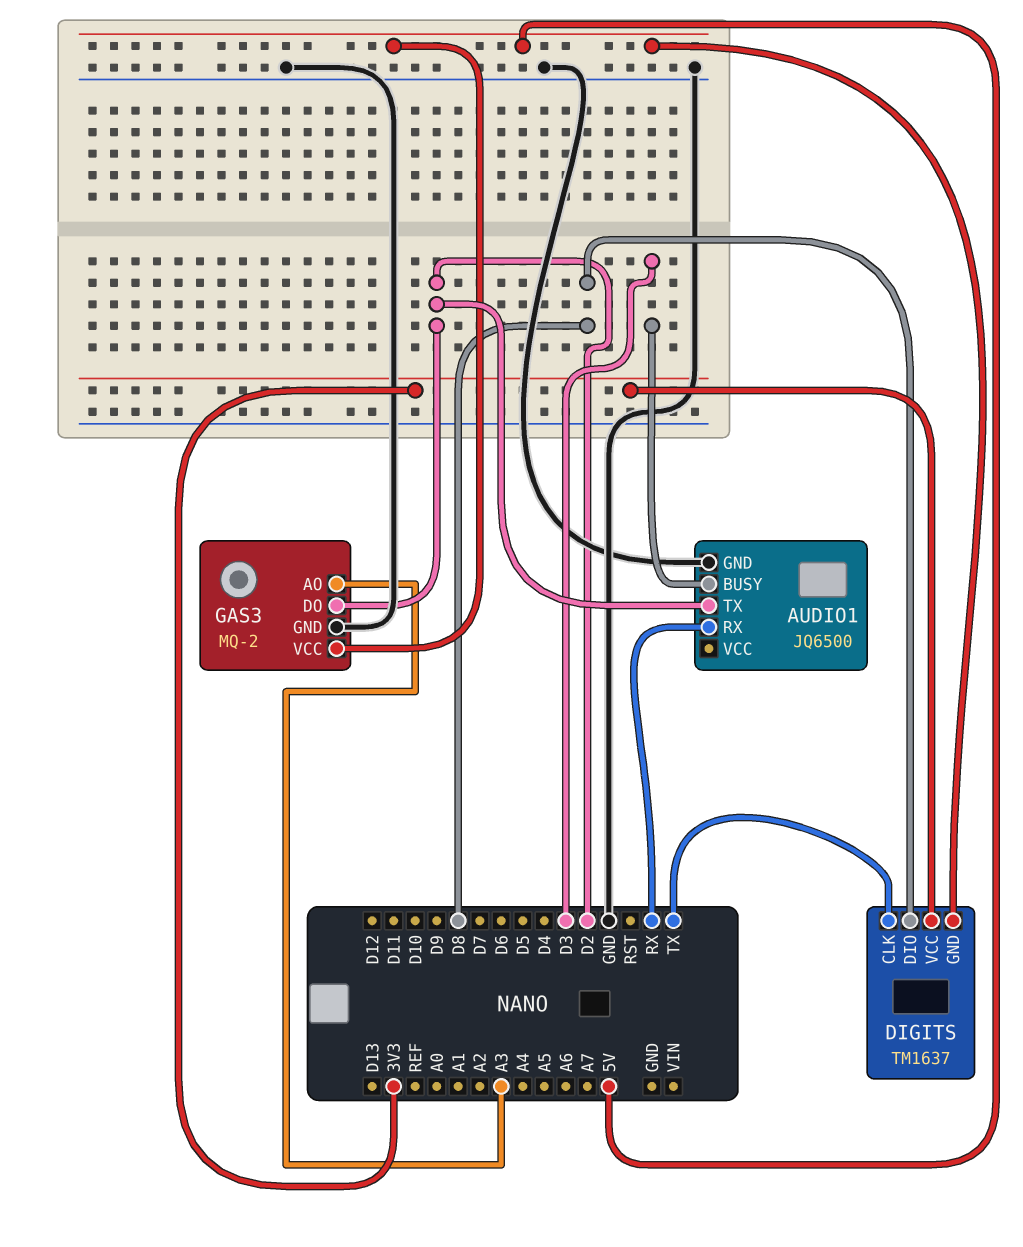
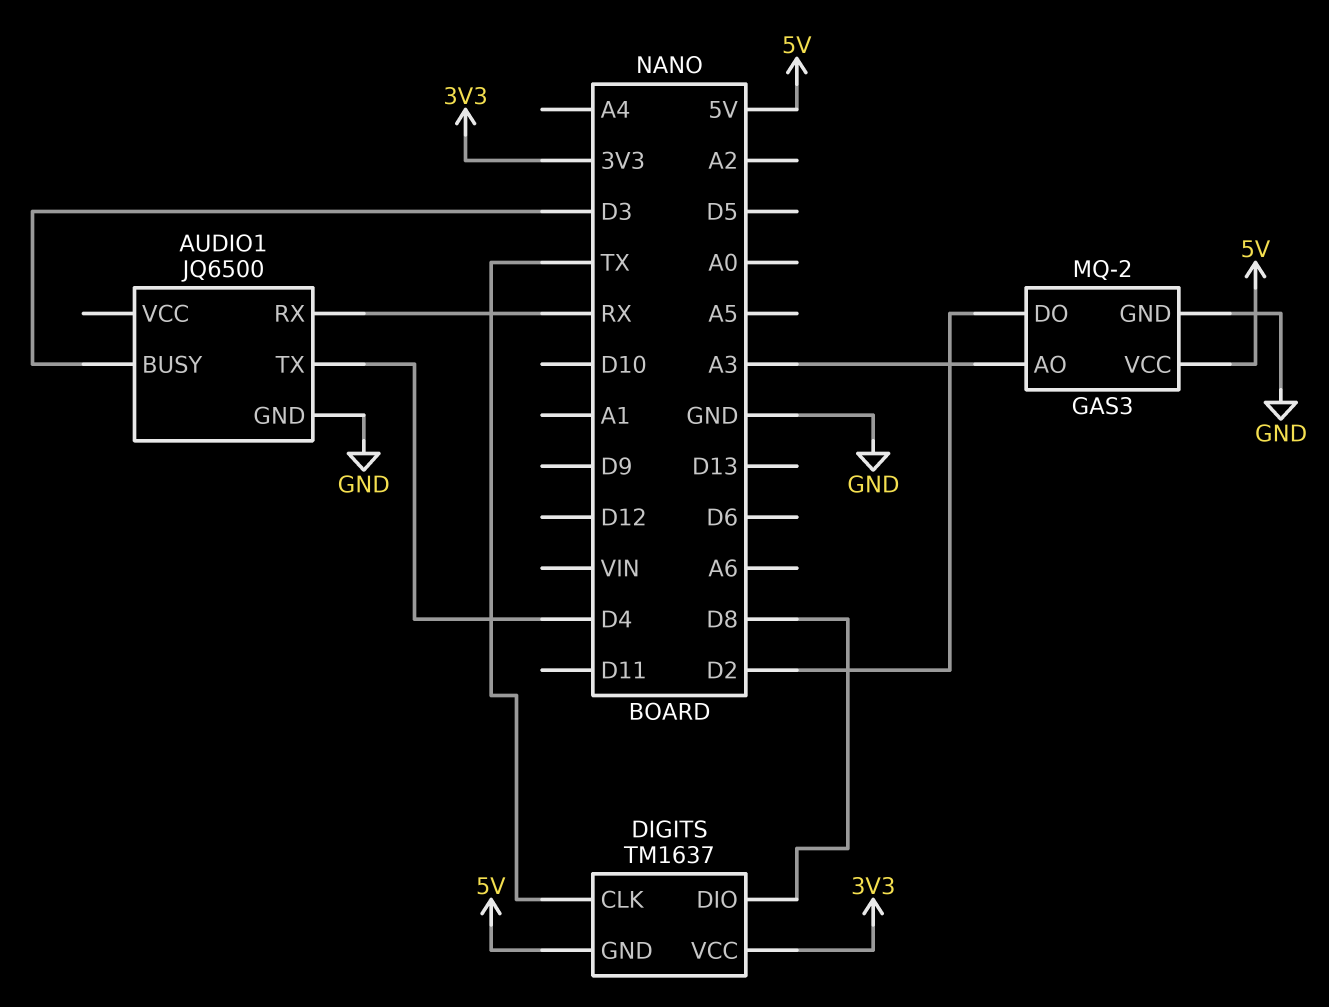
AUDIO1 pin TX: D2 -> D4

